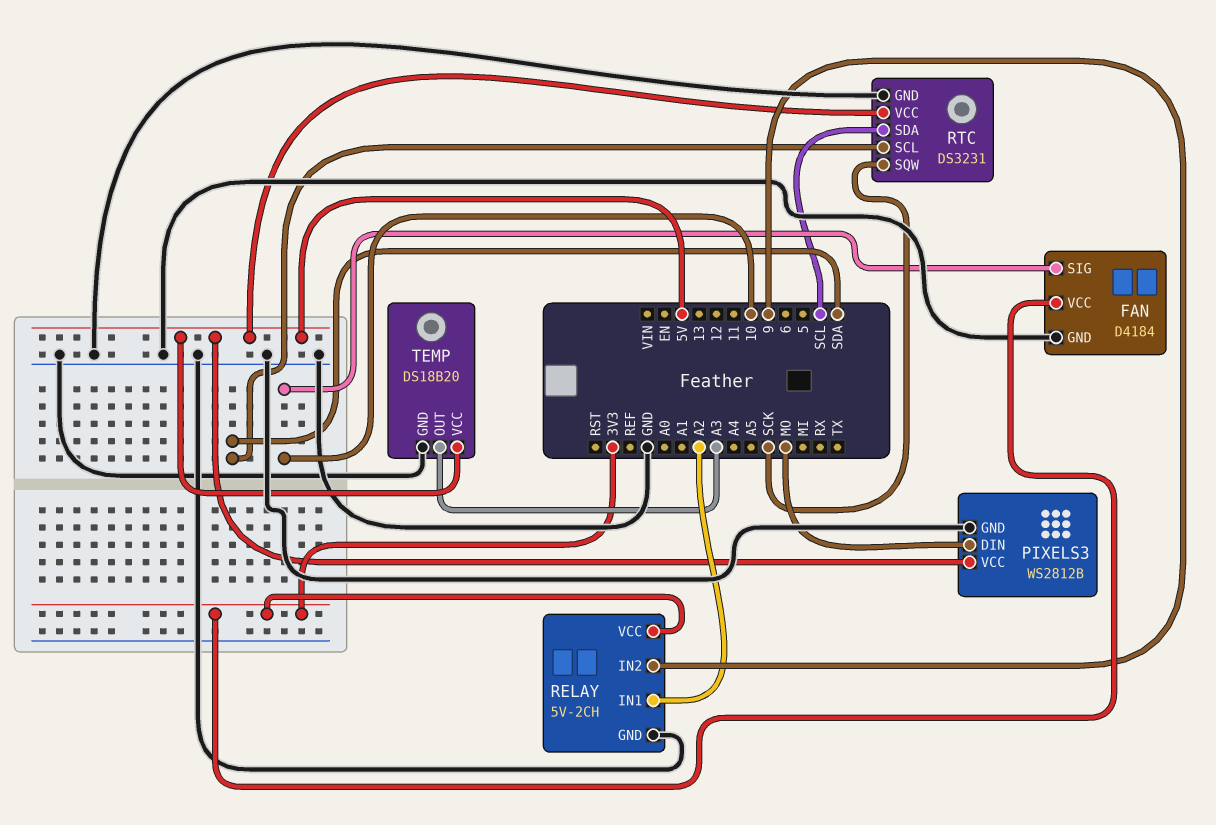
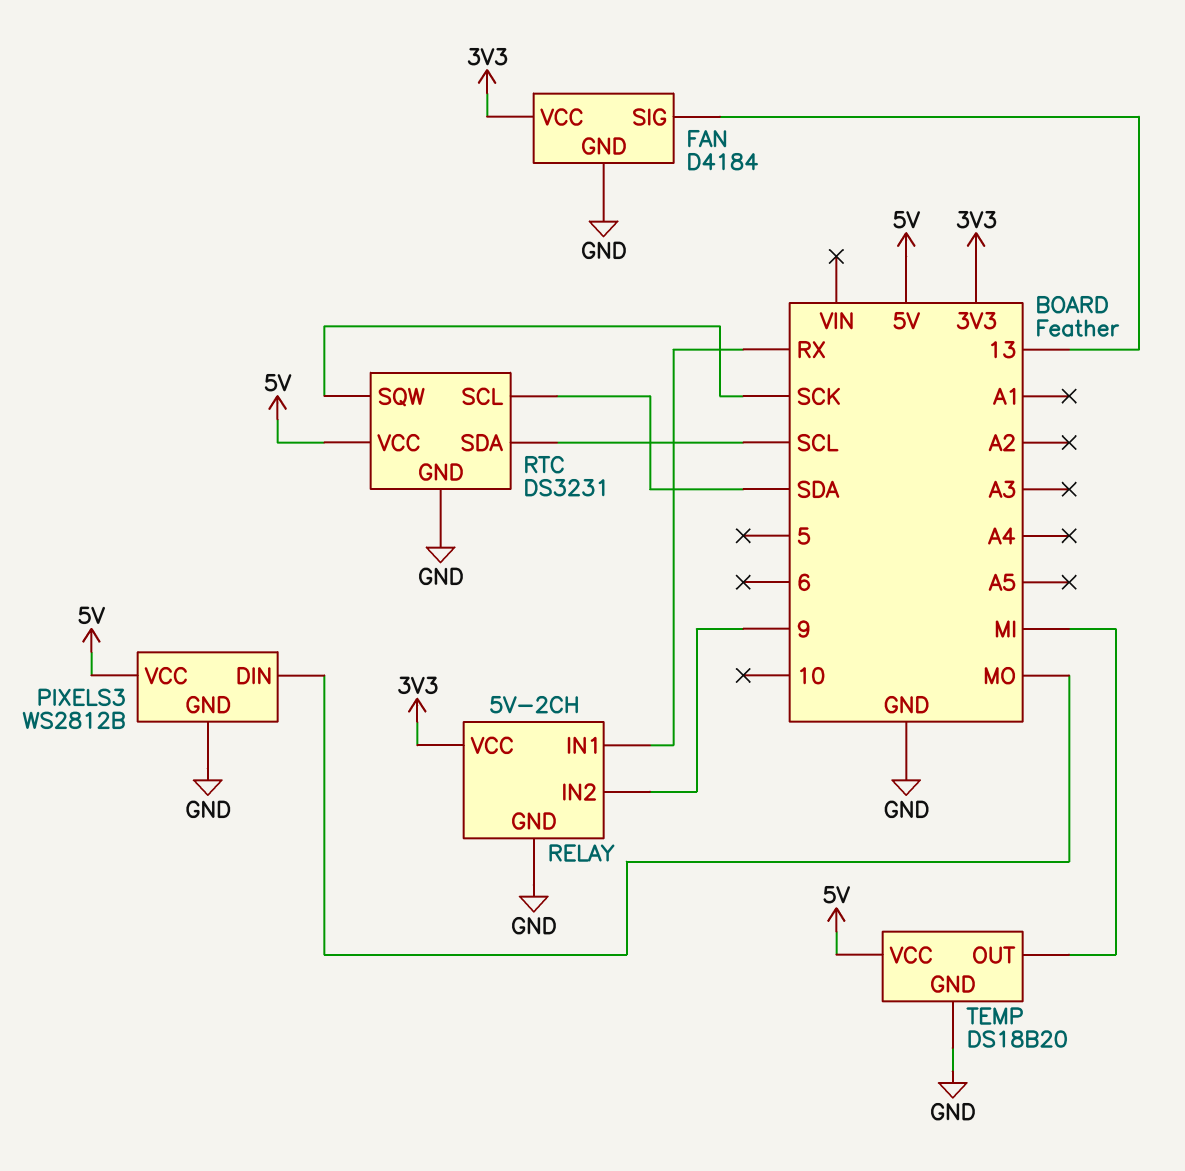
FAN pin SIG: 10 -> 13
RELAY pin IN1: A2 -> RX
TEMP pin OUT: A3 -> MI

